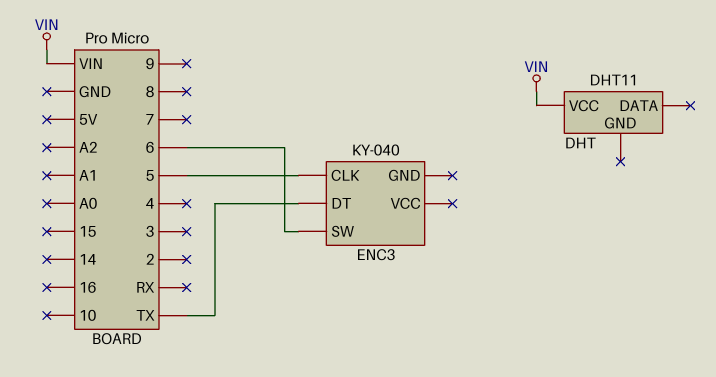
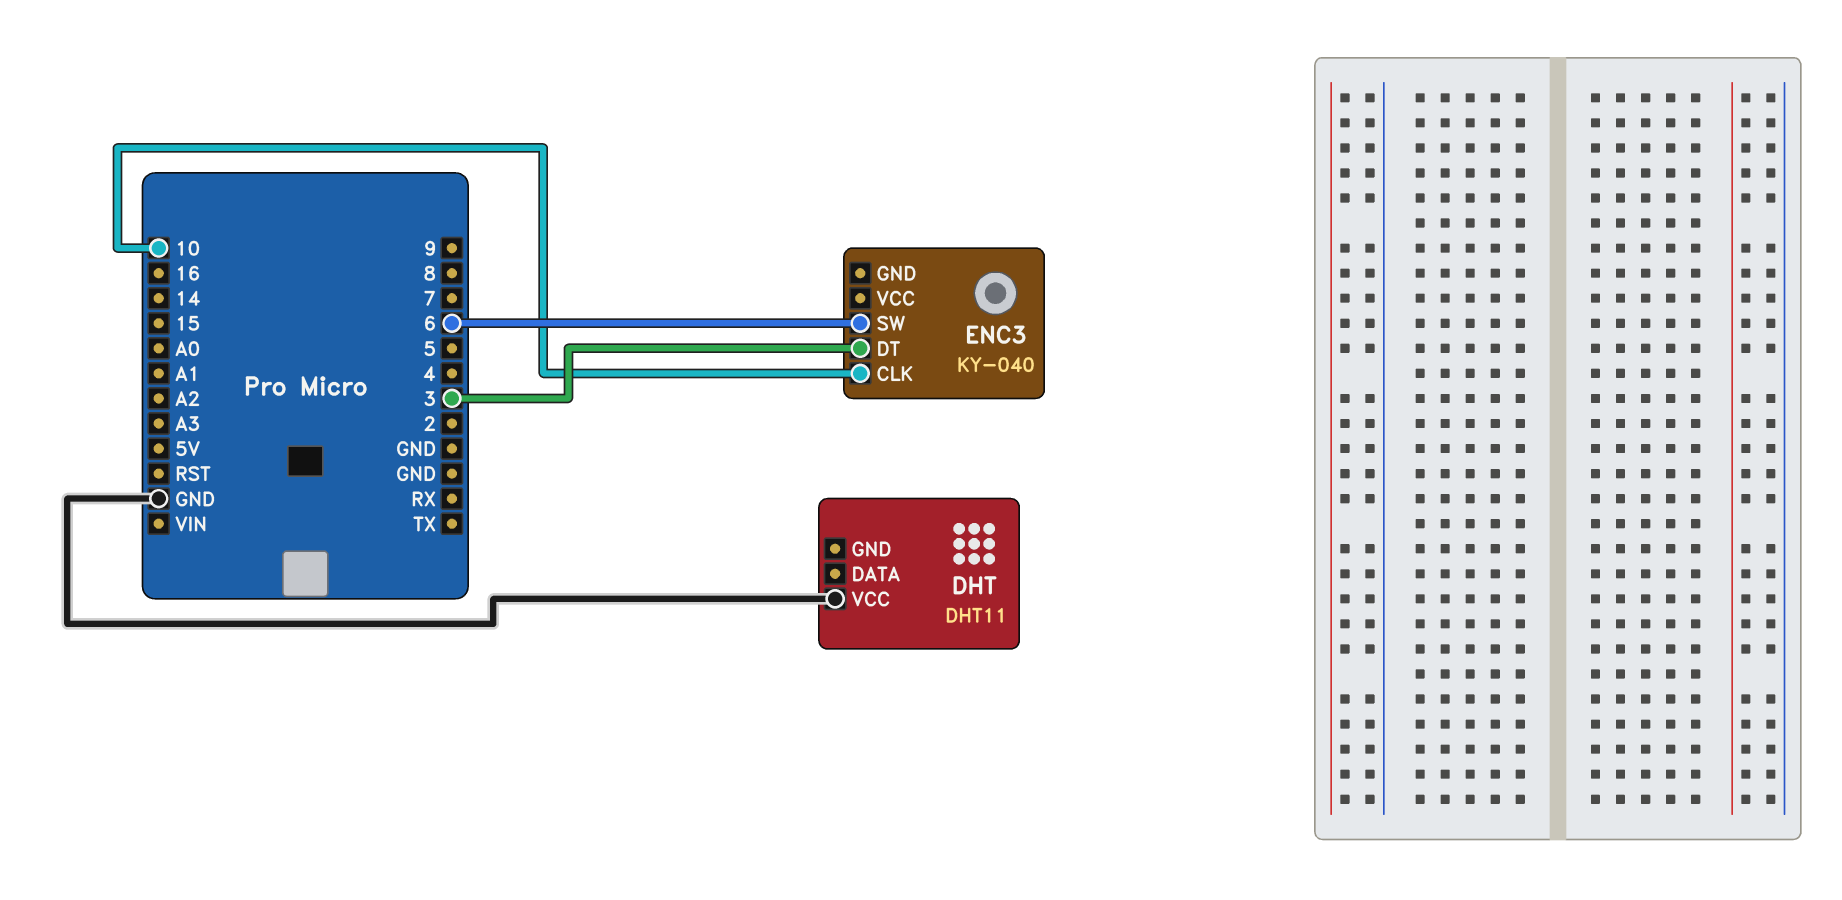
DHT pin VCC: VIN -> GND
ENC3 pin CLK: 5 -> 10
ENC3 pin DT: TX -> 3

